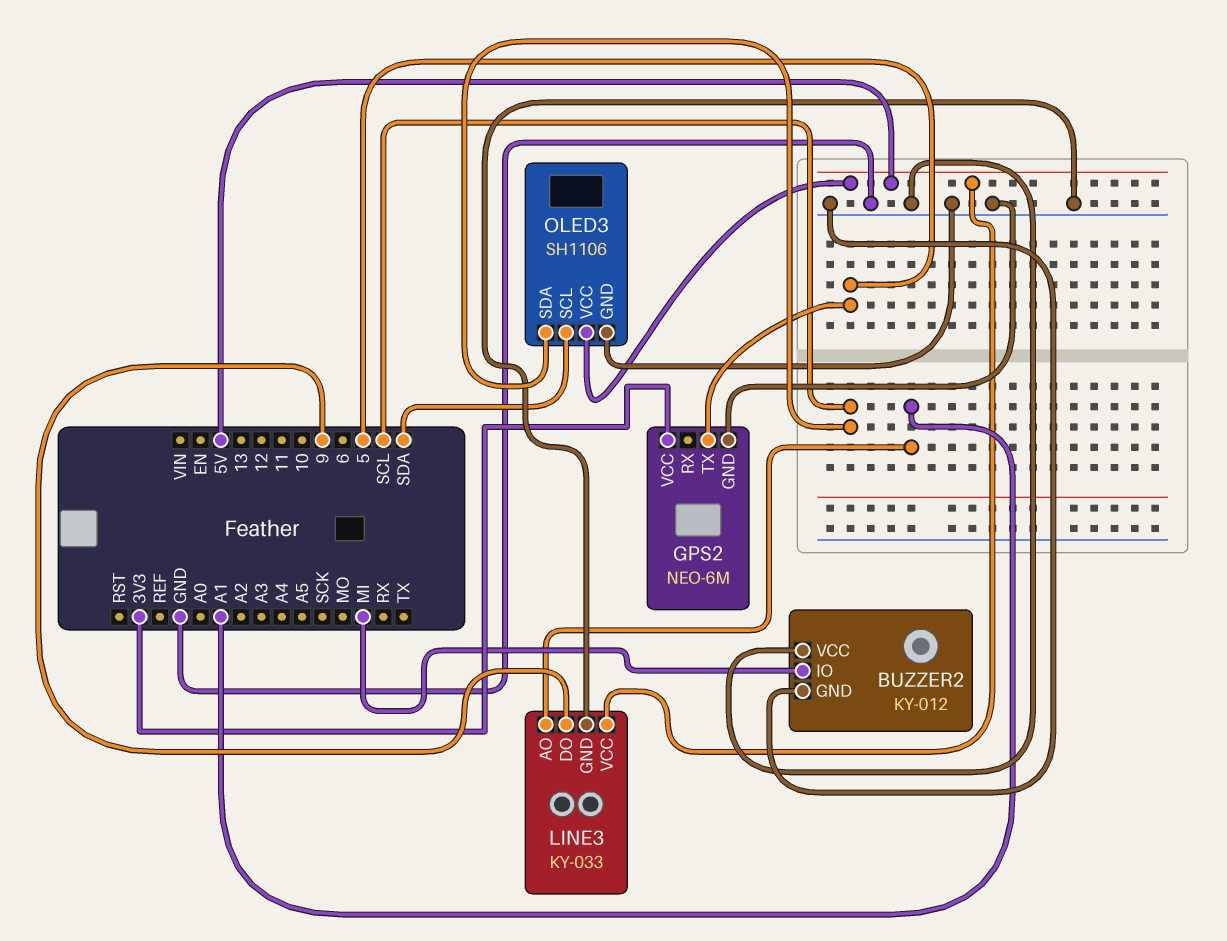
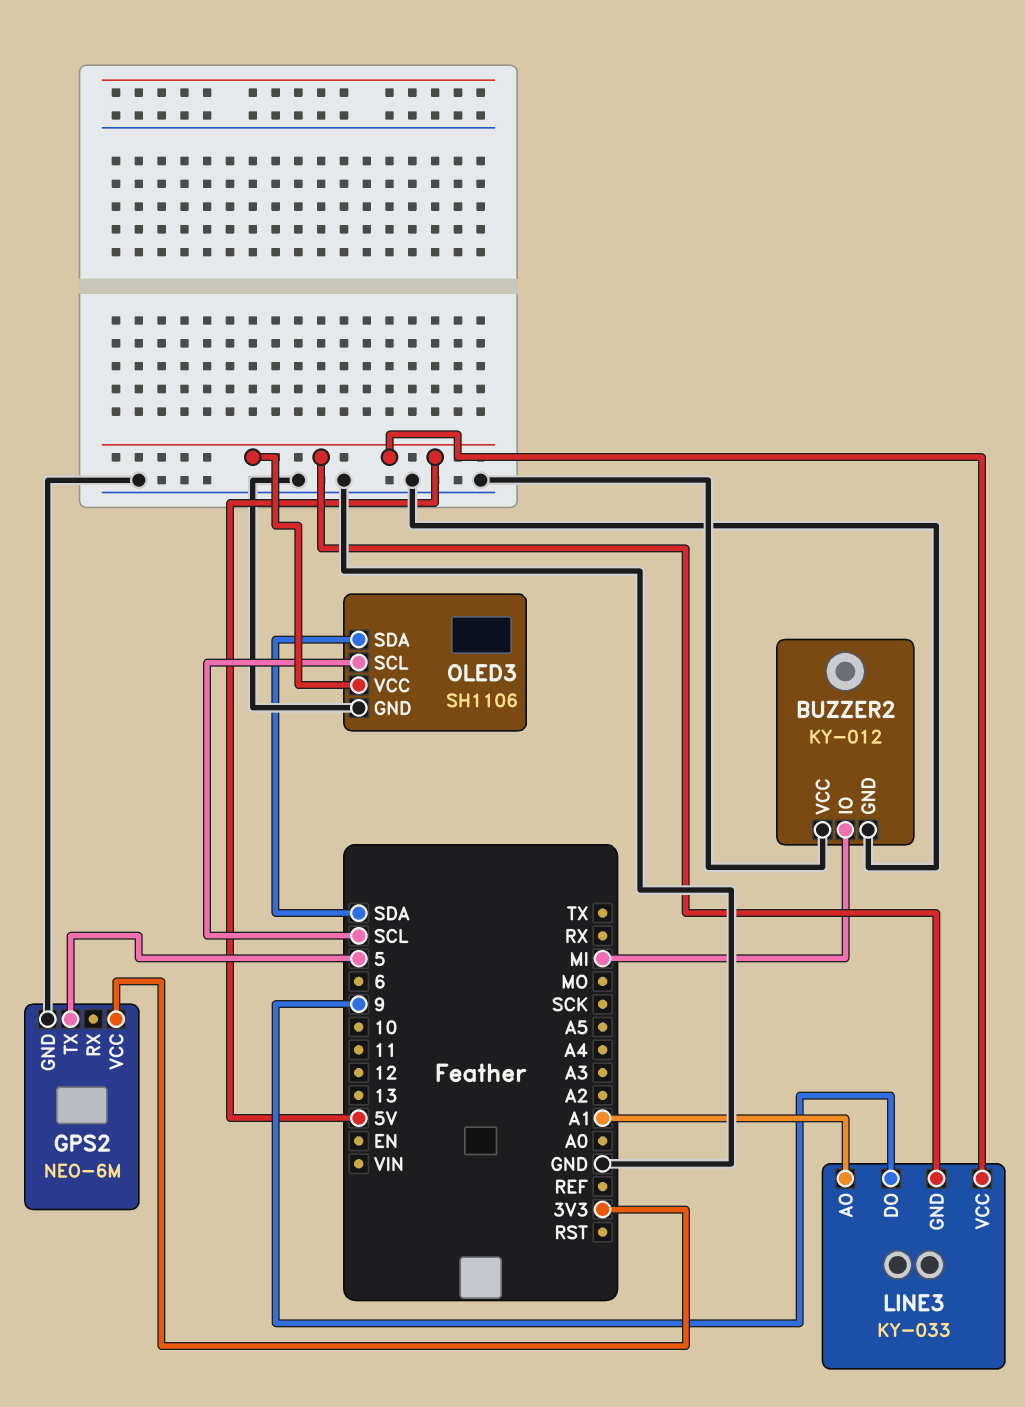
LINE3 pin GND: GND -> 5V
OLED3 pin SCL: SDA -> SCL
OLED3 pin SDA: SCL -> SDA

